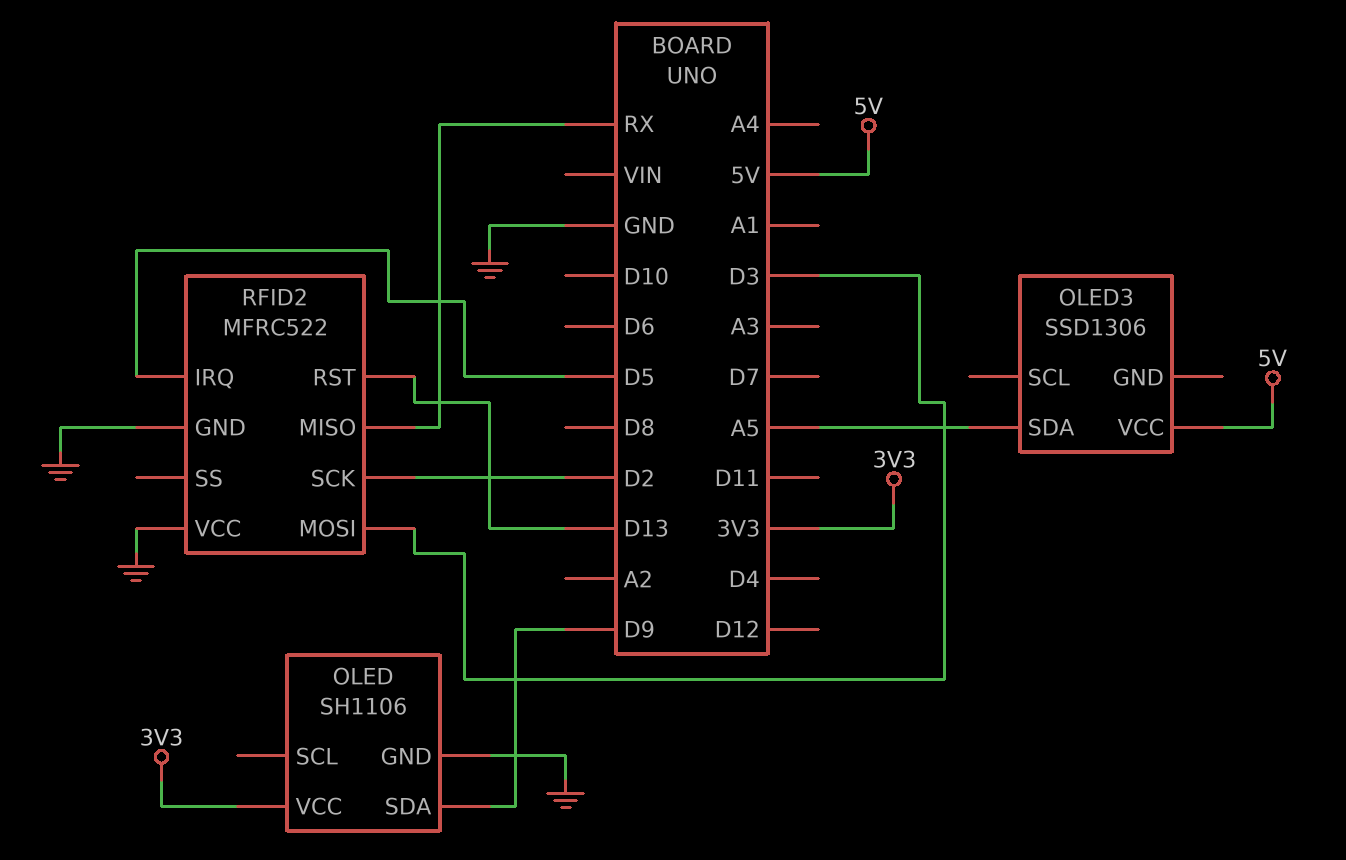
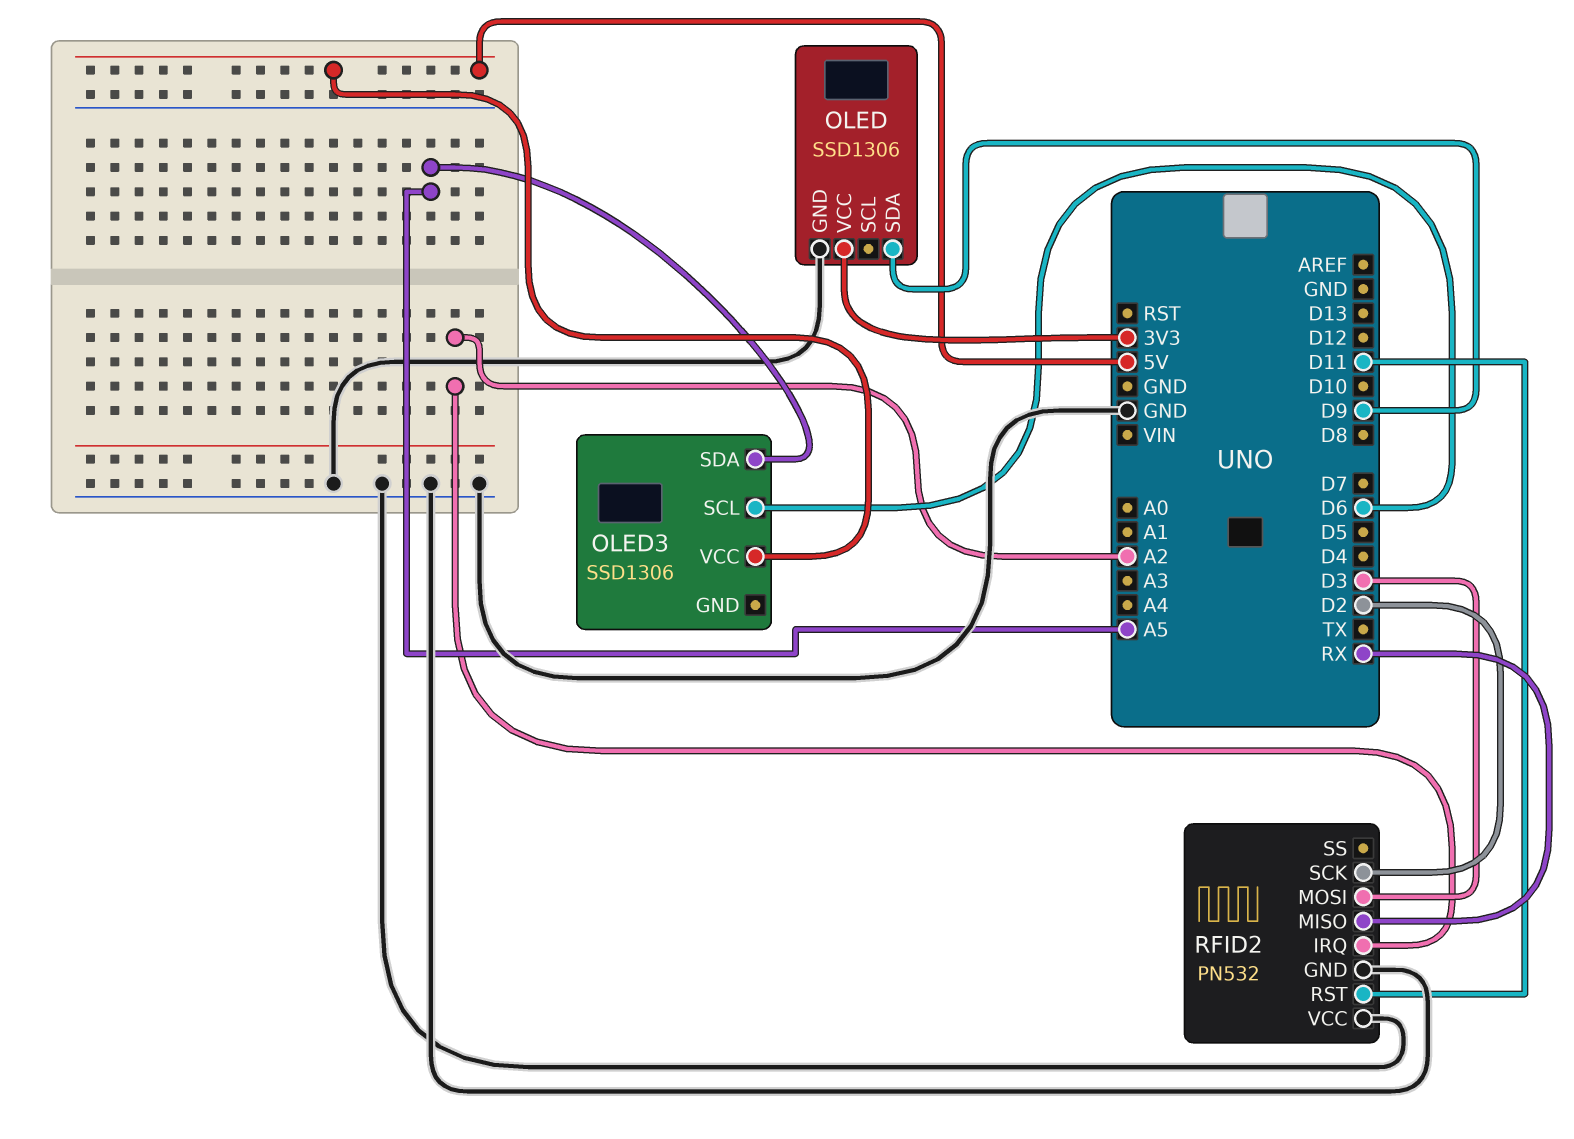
OLED: SH1106 -> SSD1306
OLED3 pin SCL: none -> D6
RFID2: MFRC522 -> PN532
RFID2 pin IRQ: D5 -> A2
RFID2 pin RST: D13 -> D11

